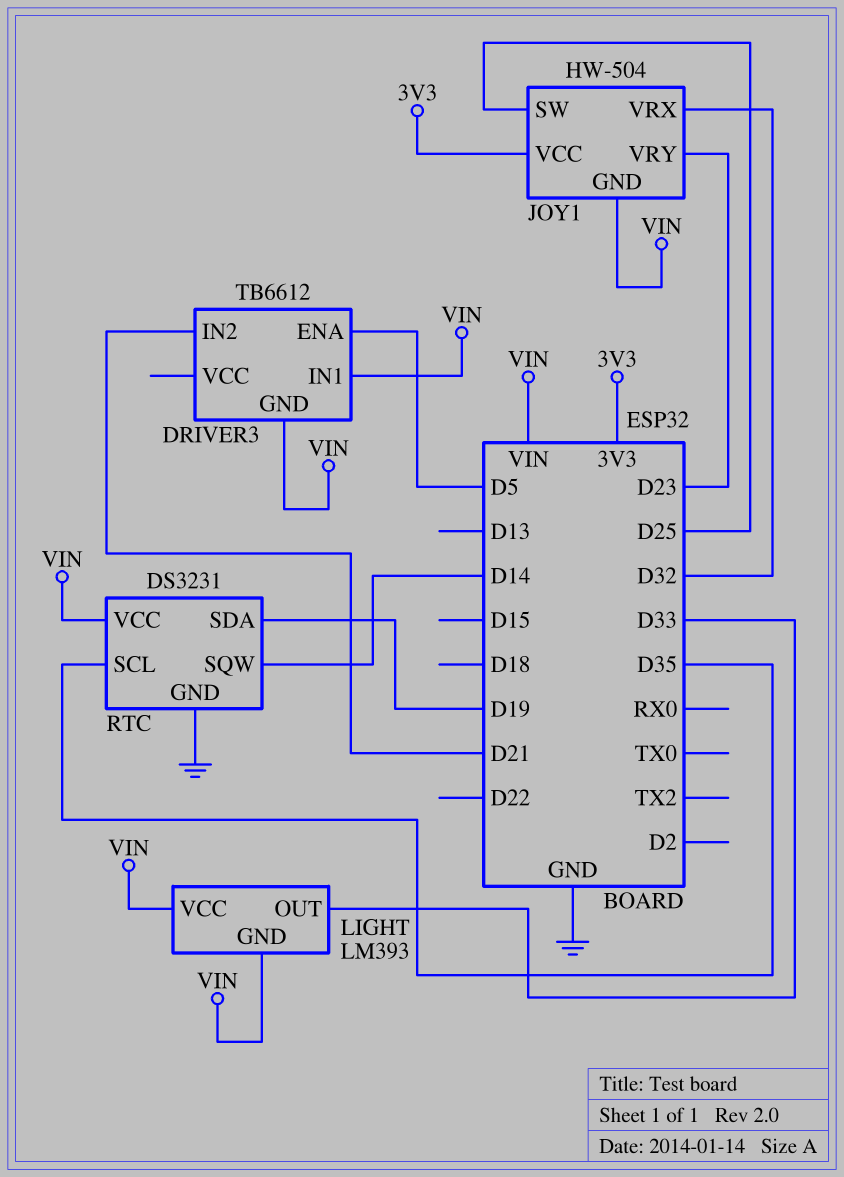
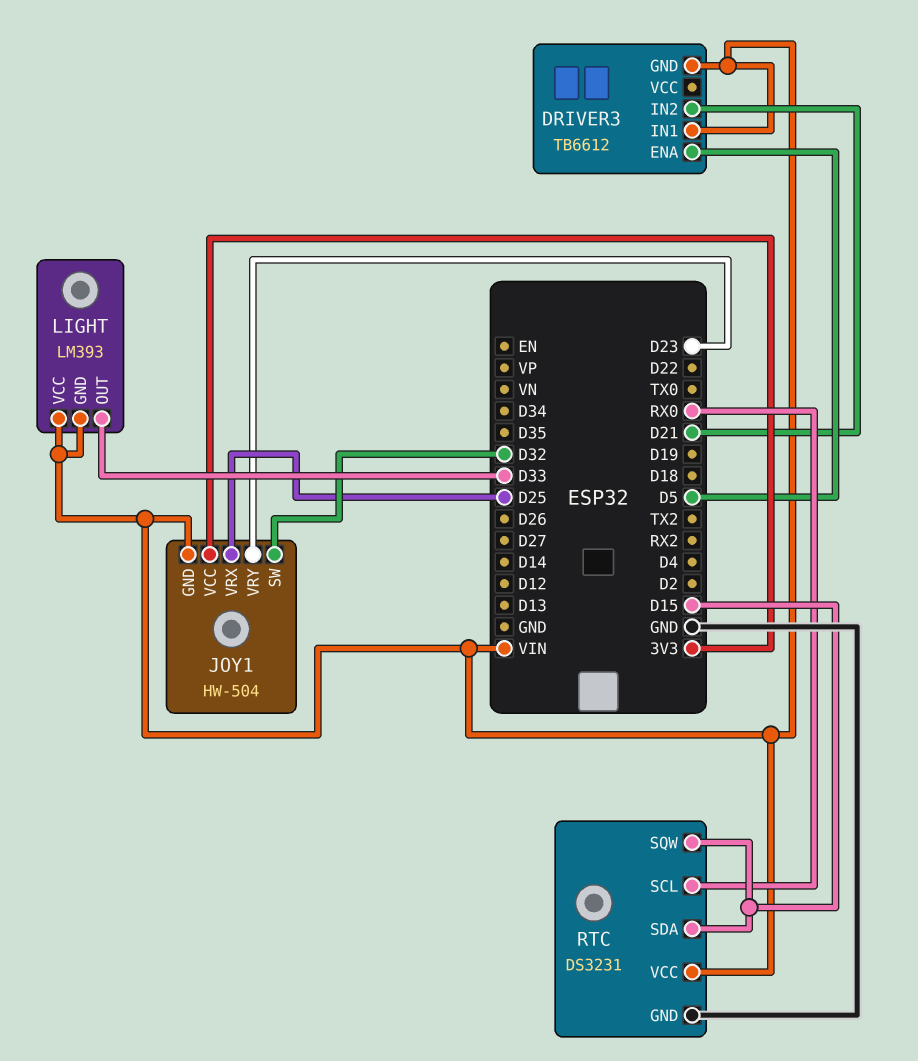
JOY1 pin SW: D25 -> D32
JOY1 pin VRX: D32 -> D25
RTC pin SCL: D35 -> RX0
RTC pin SDA: D19 -> D15
RTC pin SQW: D14 -> D15

